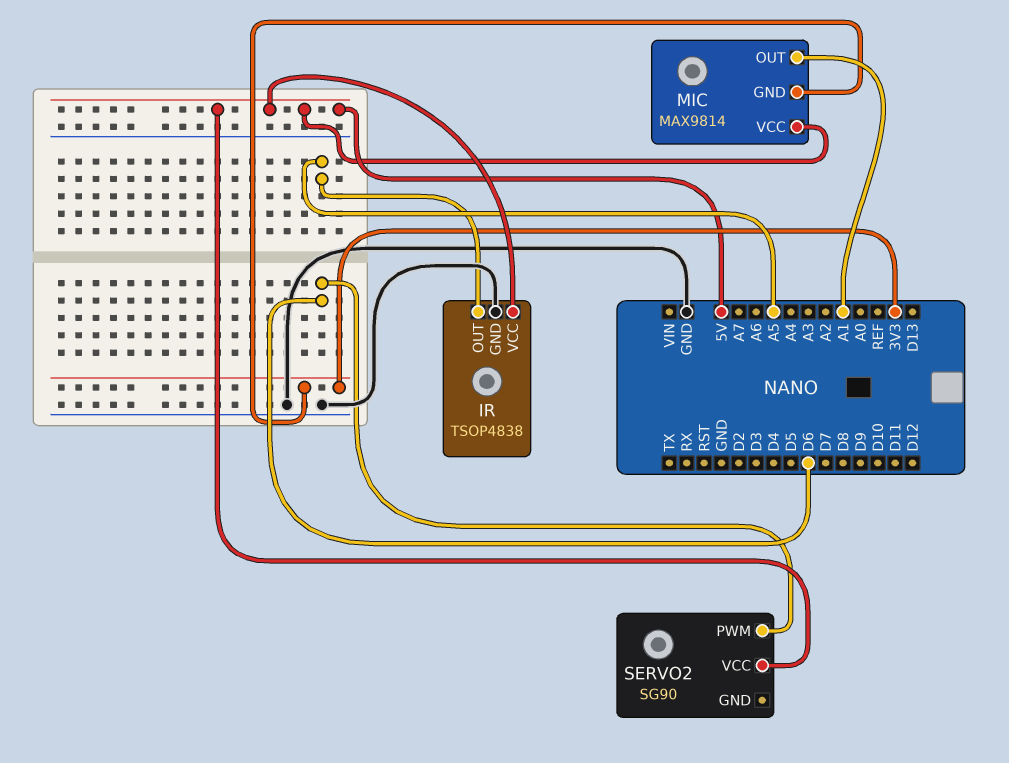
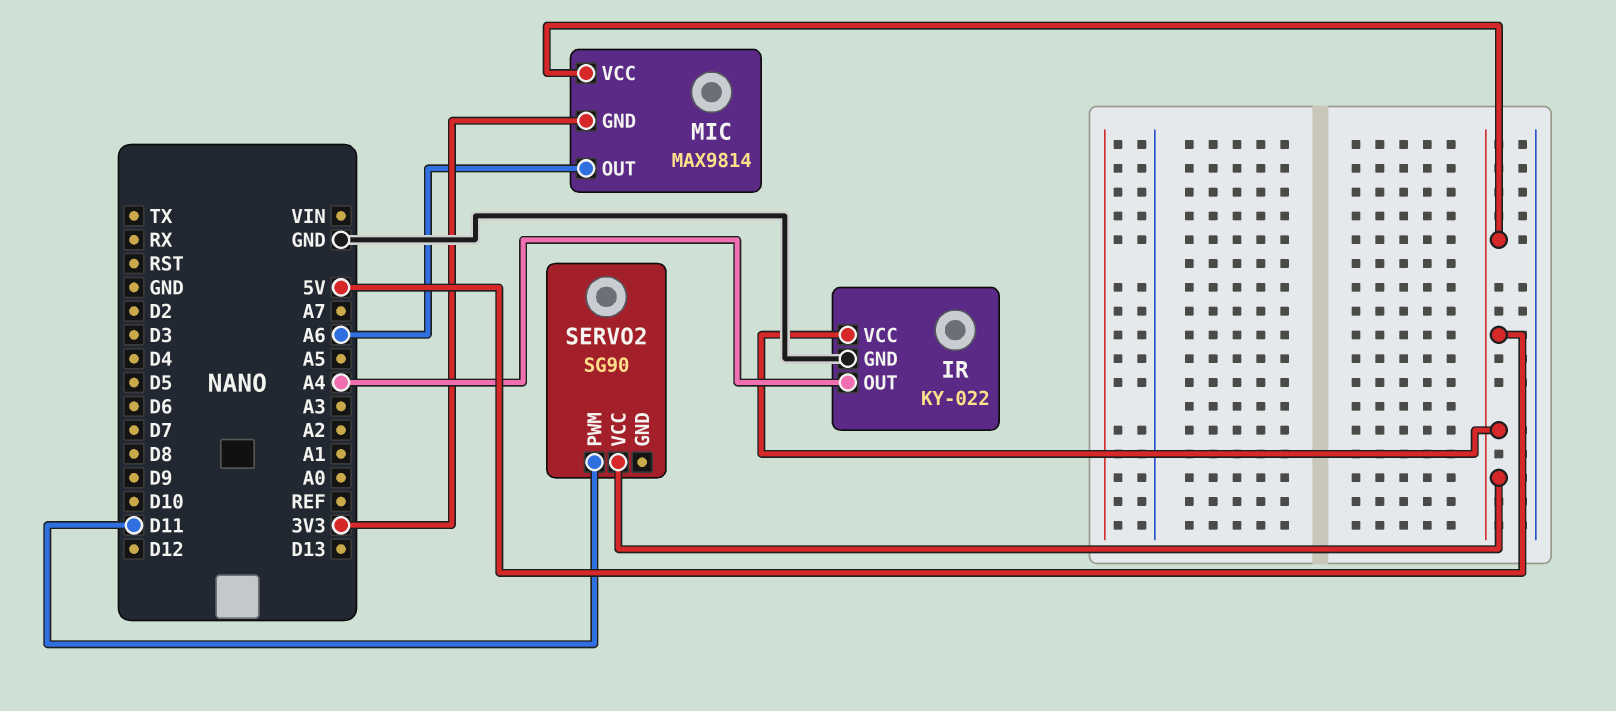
IR: TSOP4838 -> KY-022
IR pin OUT: A5 -> A4
MIC pin OUT: A1 -> A6
SERVO2 pin PWM: D6 -> D11

